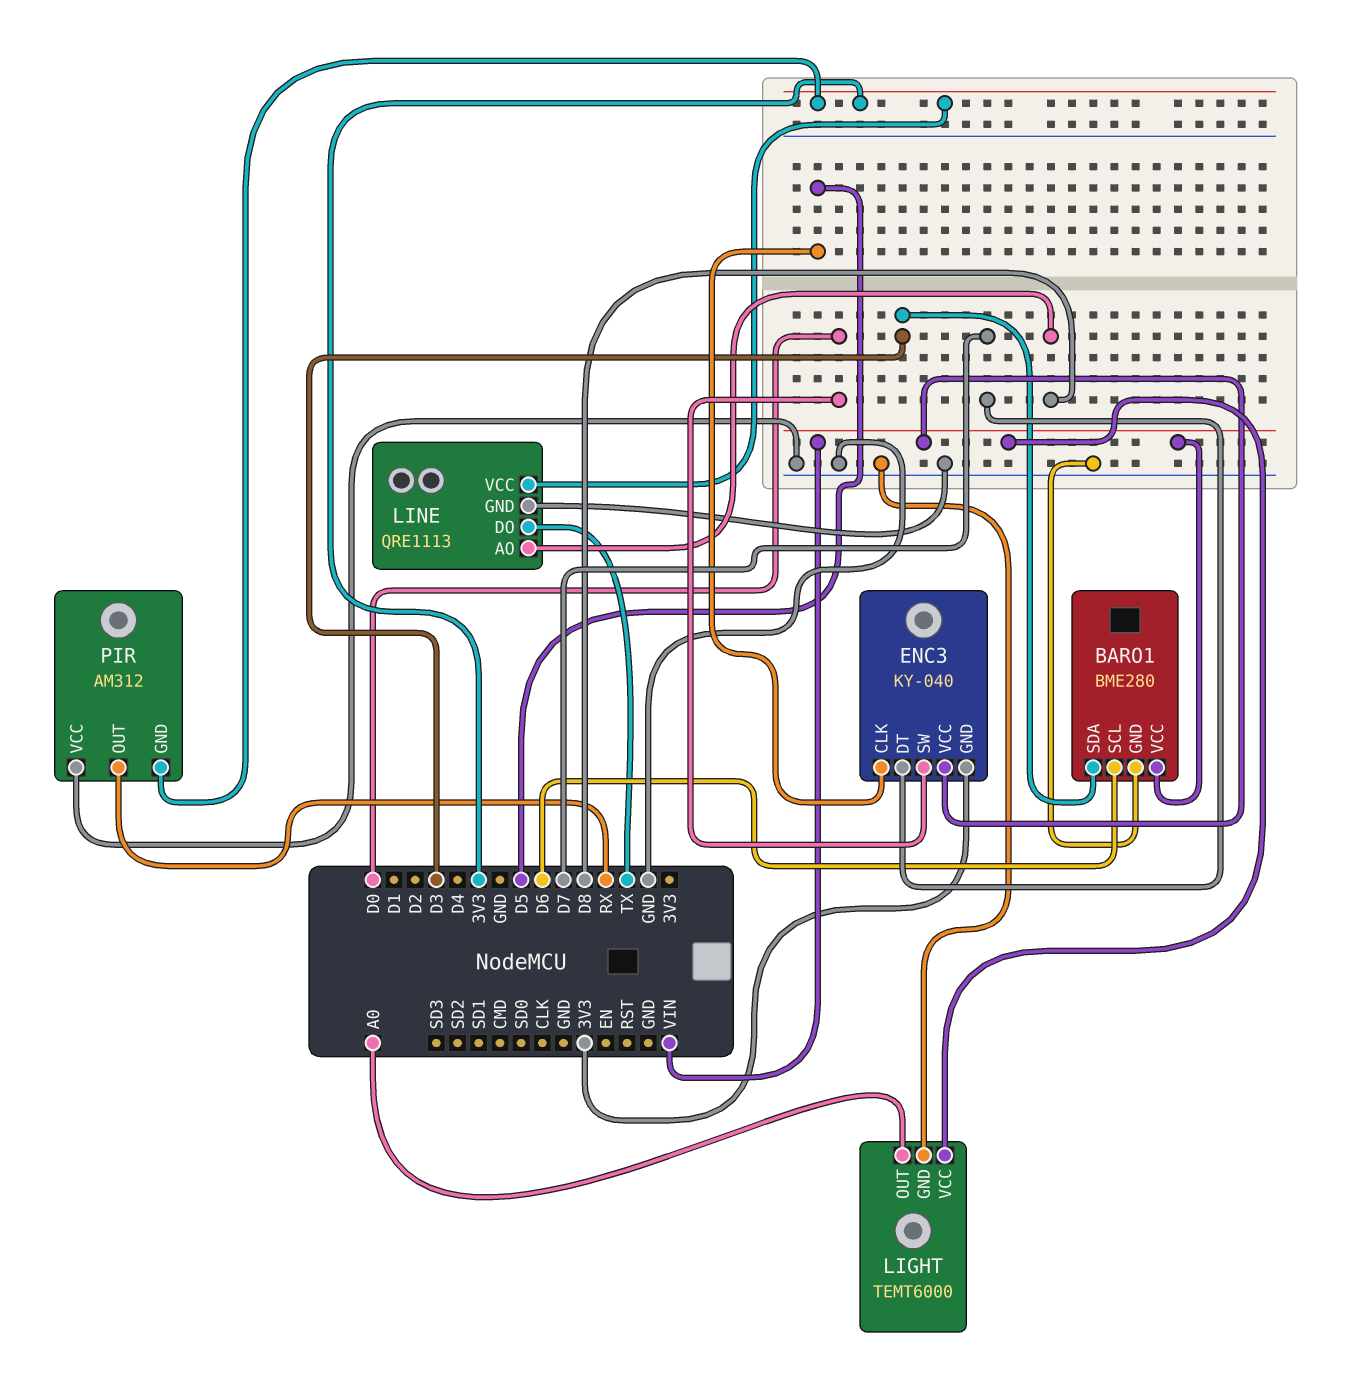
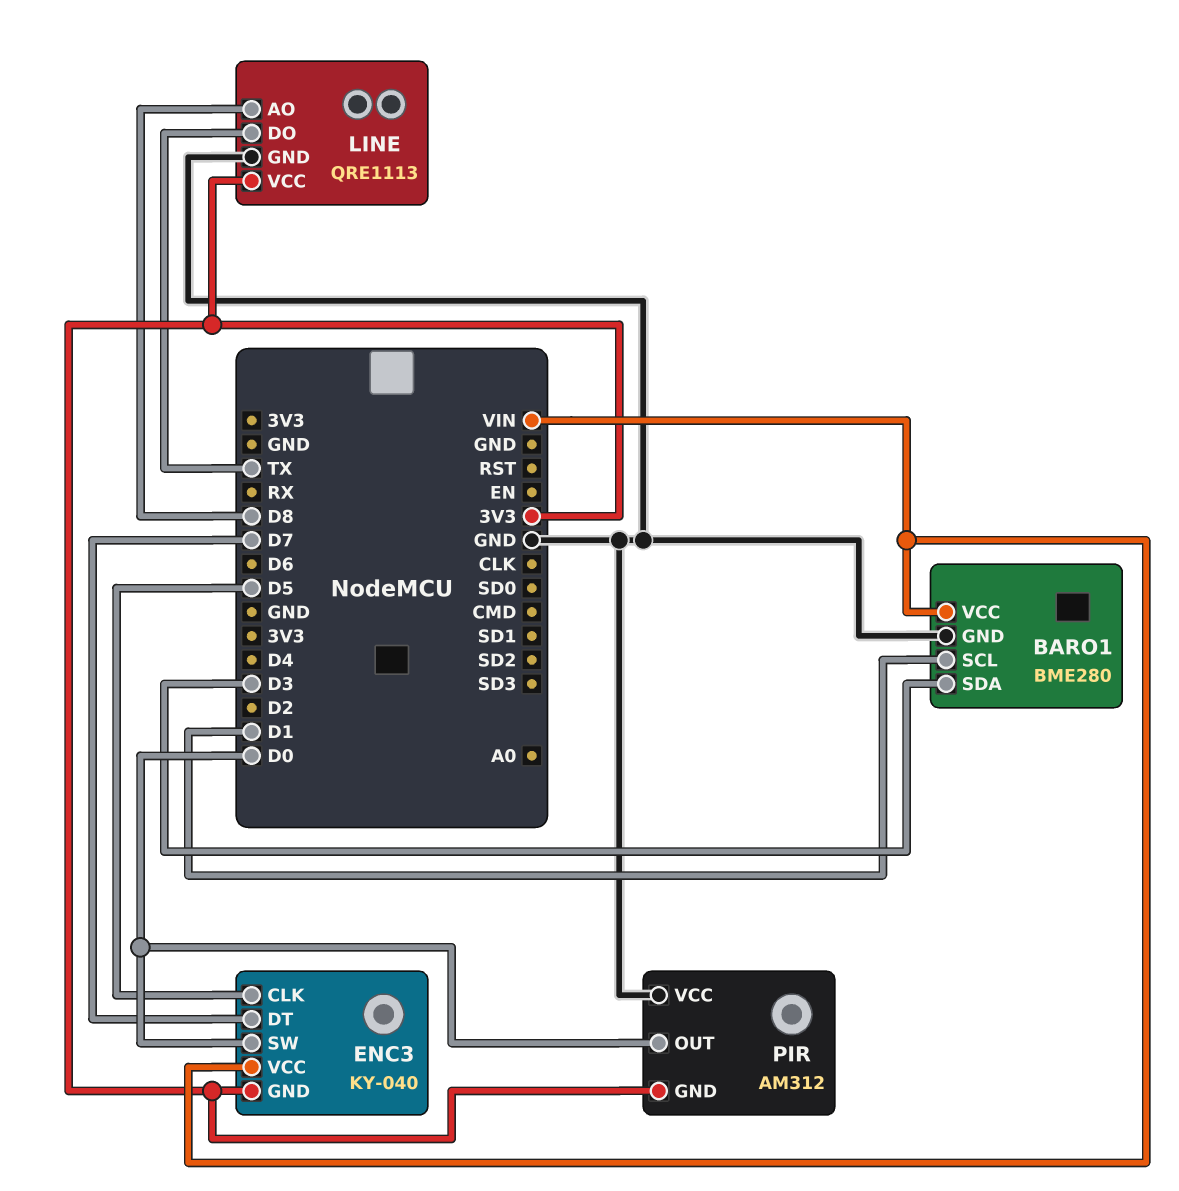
BARO1 pin SCL: D6 -> D1
LIGHT: TEMT6000 -> none
LIGHT pin GND: GND -> none
LIGHT pin OUT: A0 -> none
LIGHT pin VCC: VIN -> none
PIR pin OUT: RX -> D0

